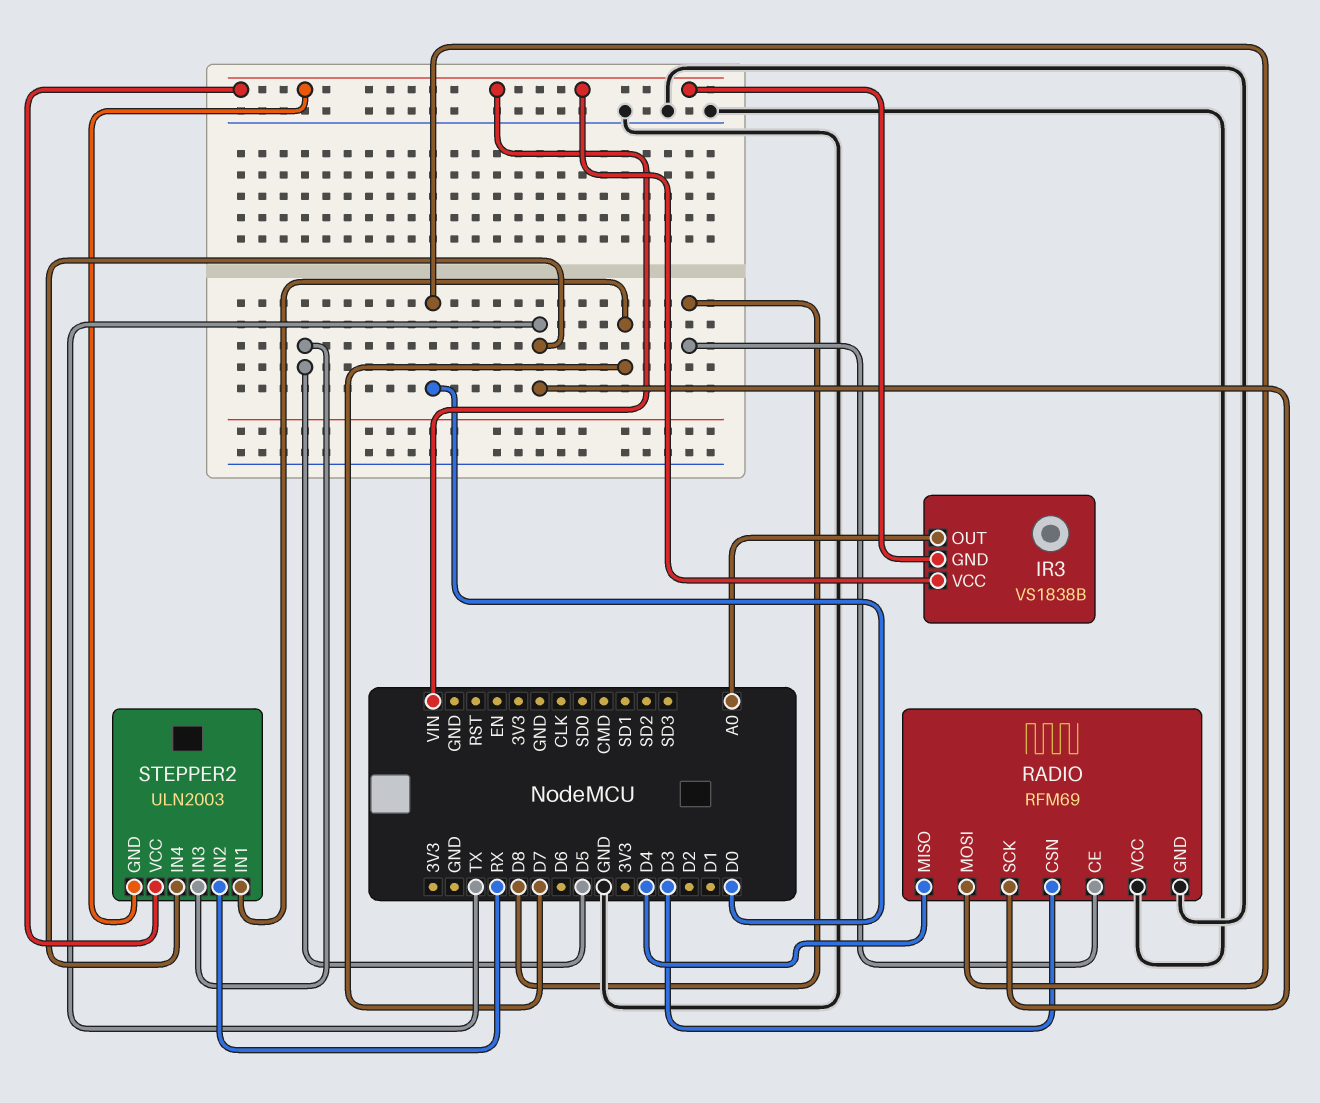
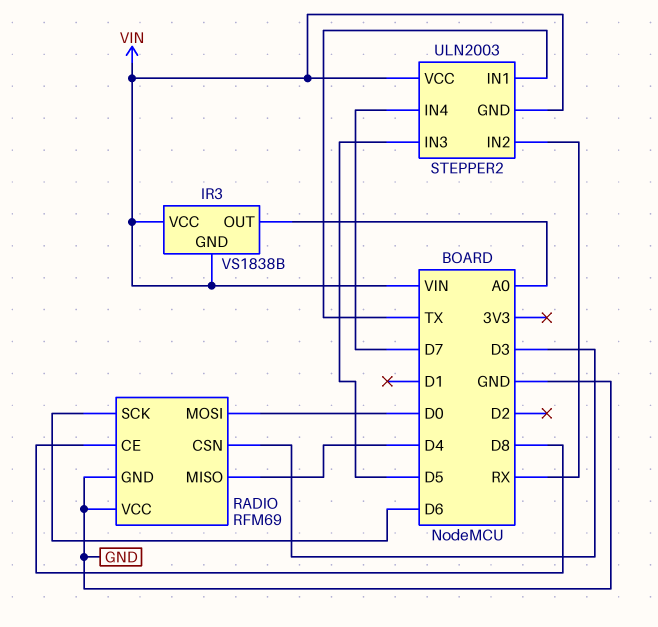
RADIO pin SCK: TX -> D6
STEPPER2 pin IN1: D7 -> TX
STEPPER2 pin IN4: TX -> D7

